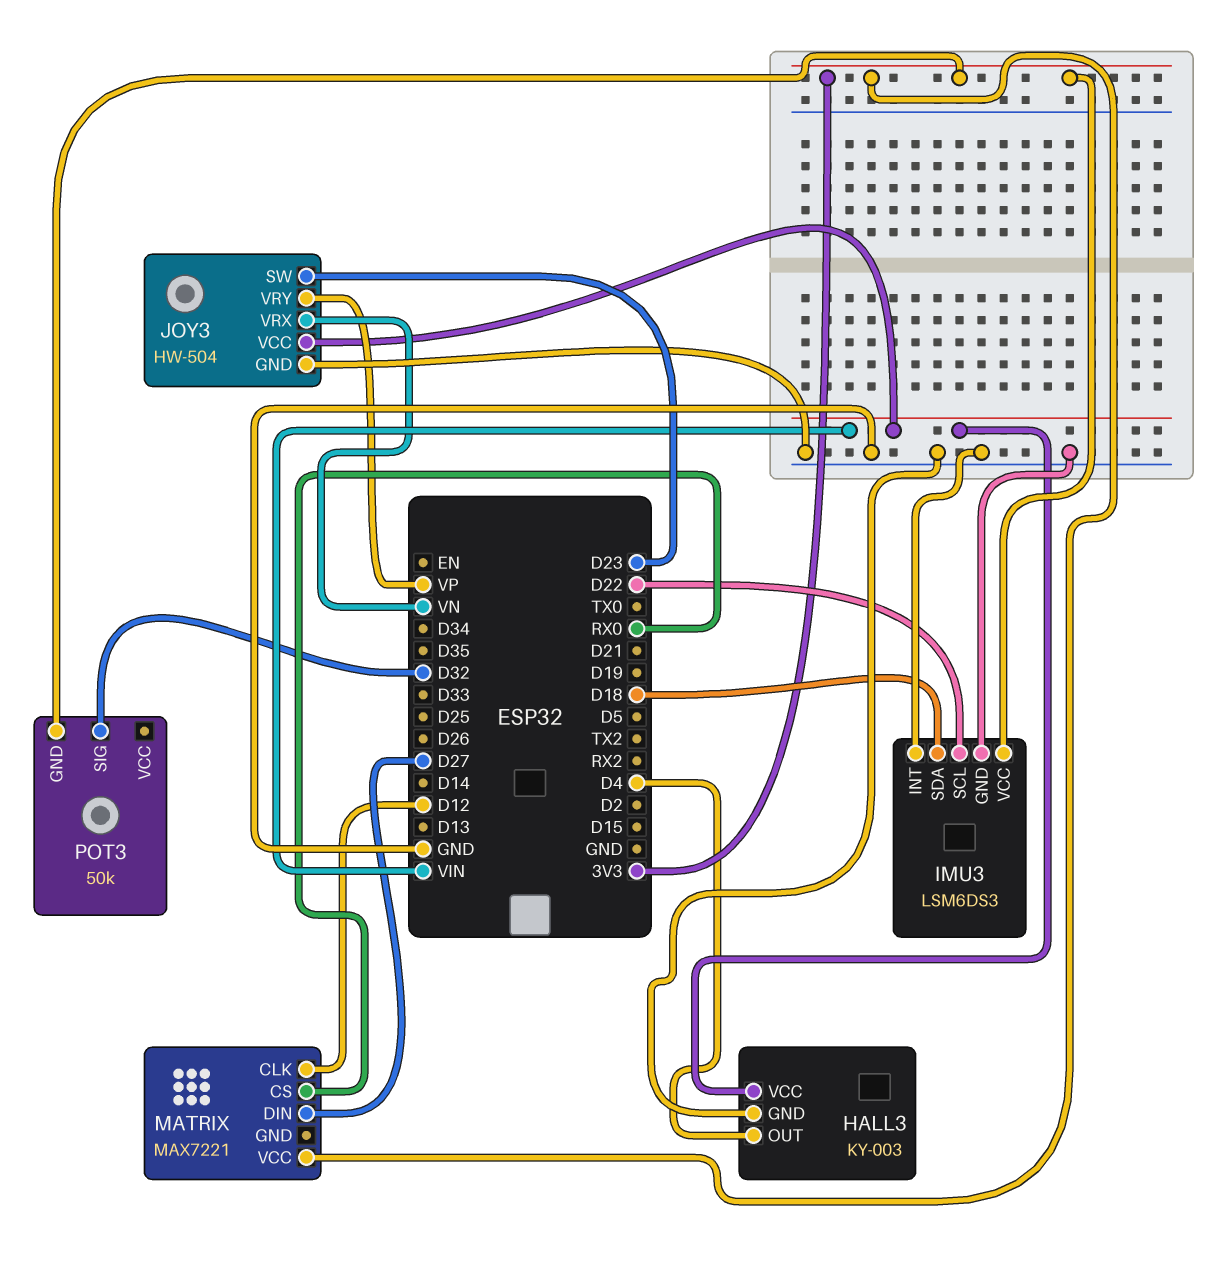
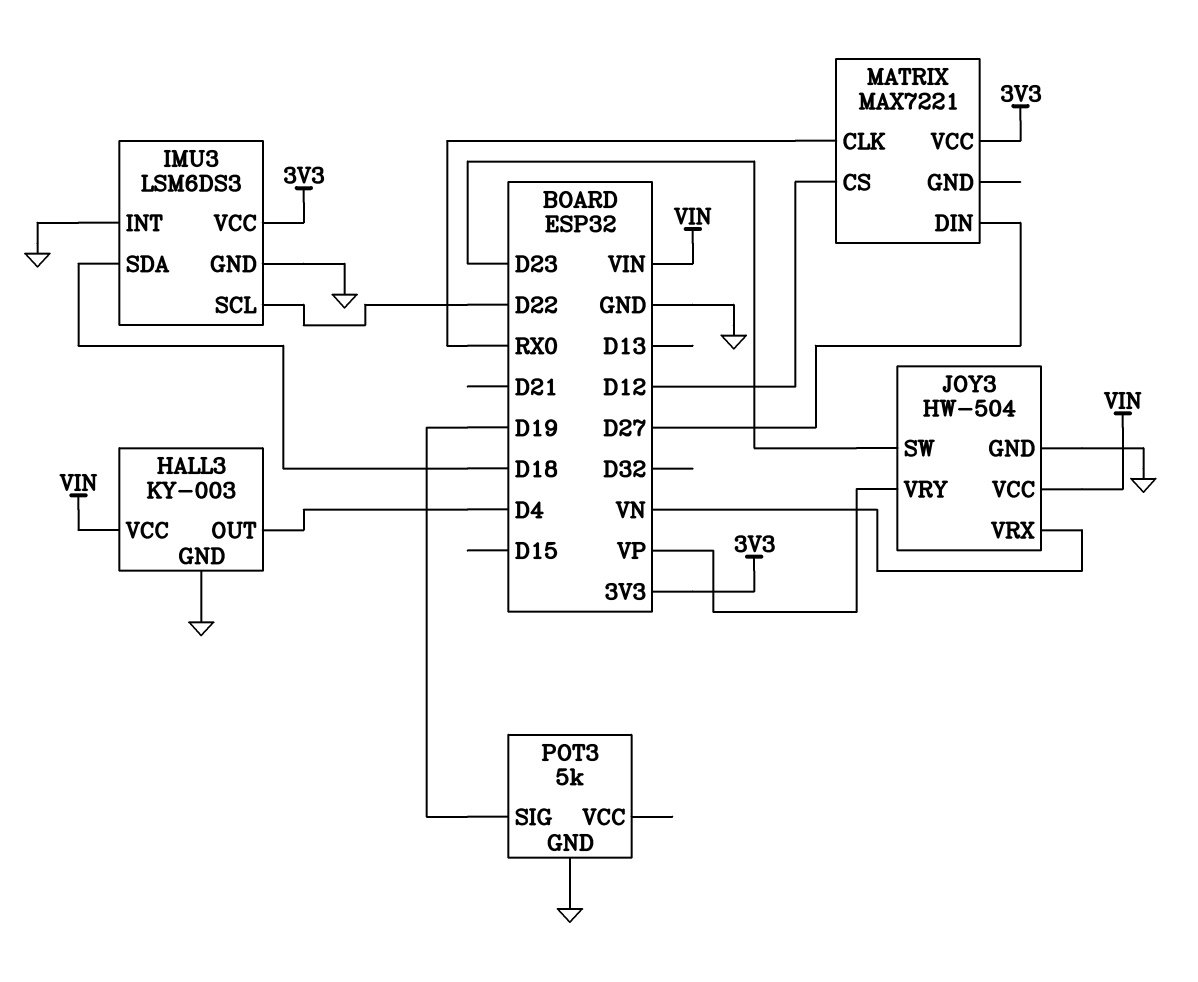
MATRIX pin CLK: D12 -> RX0
MATRIX pin CS: RX0 -> D12
POT3: 50k -> 5k
POT3 pin GND: 3V3 -> GND
POT3 pin SIG: D32 -> D19

